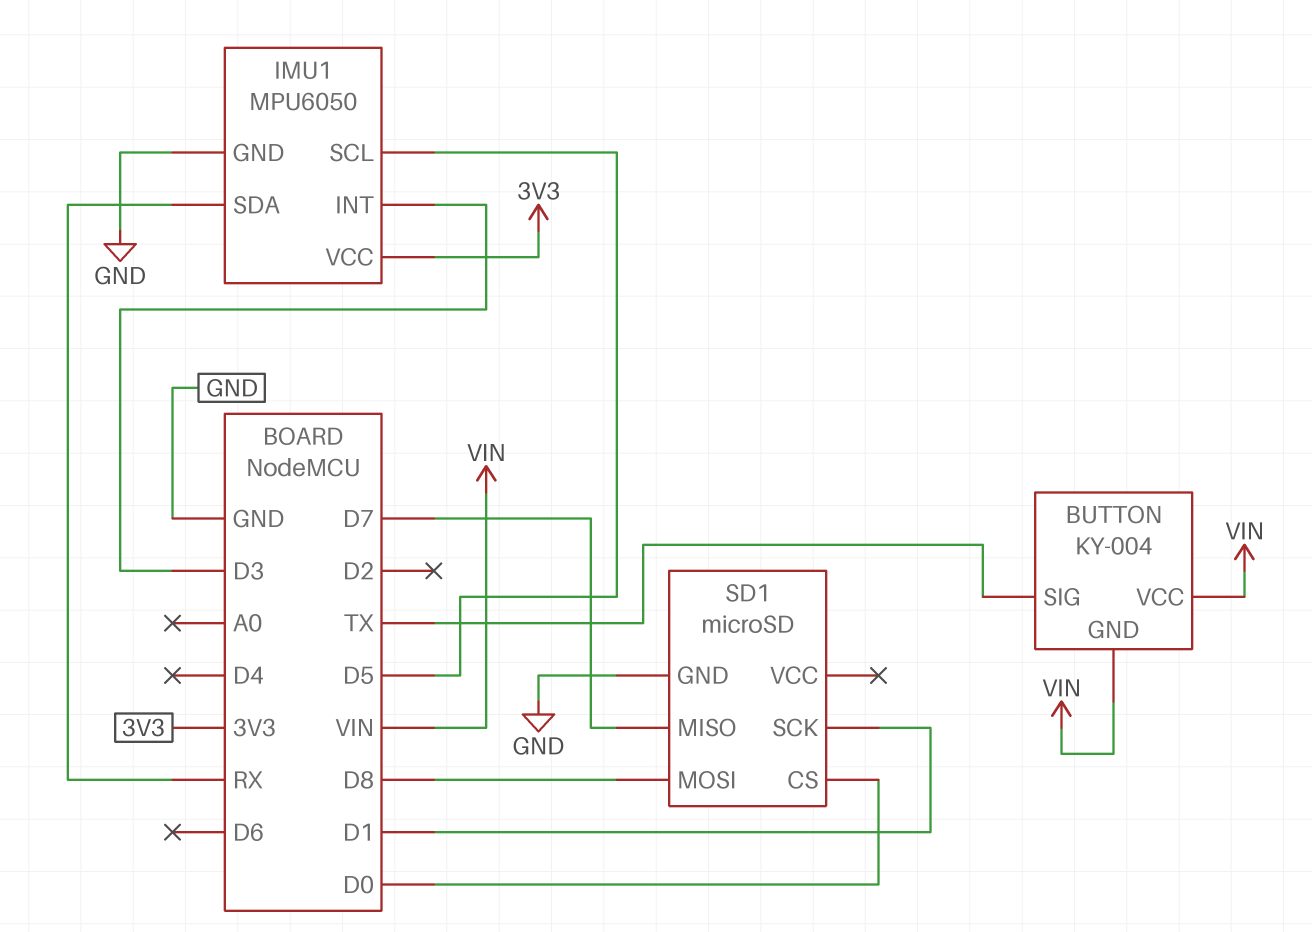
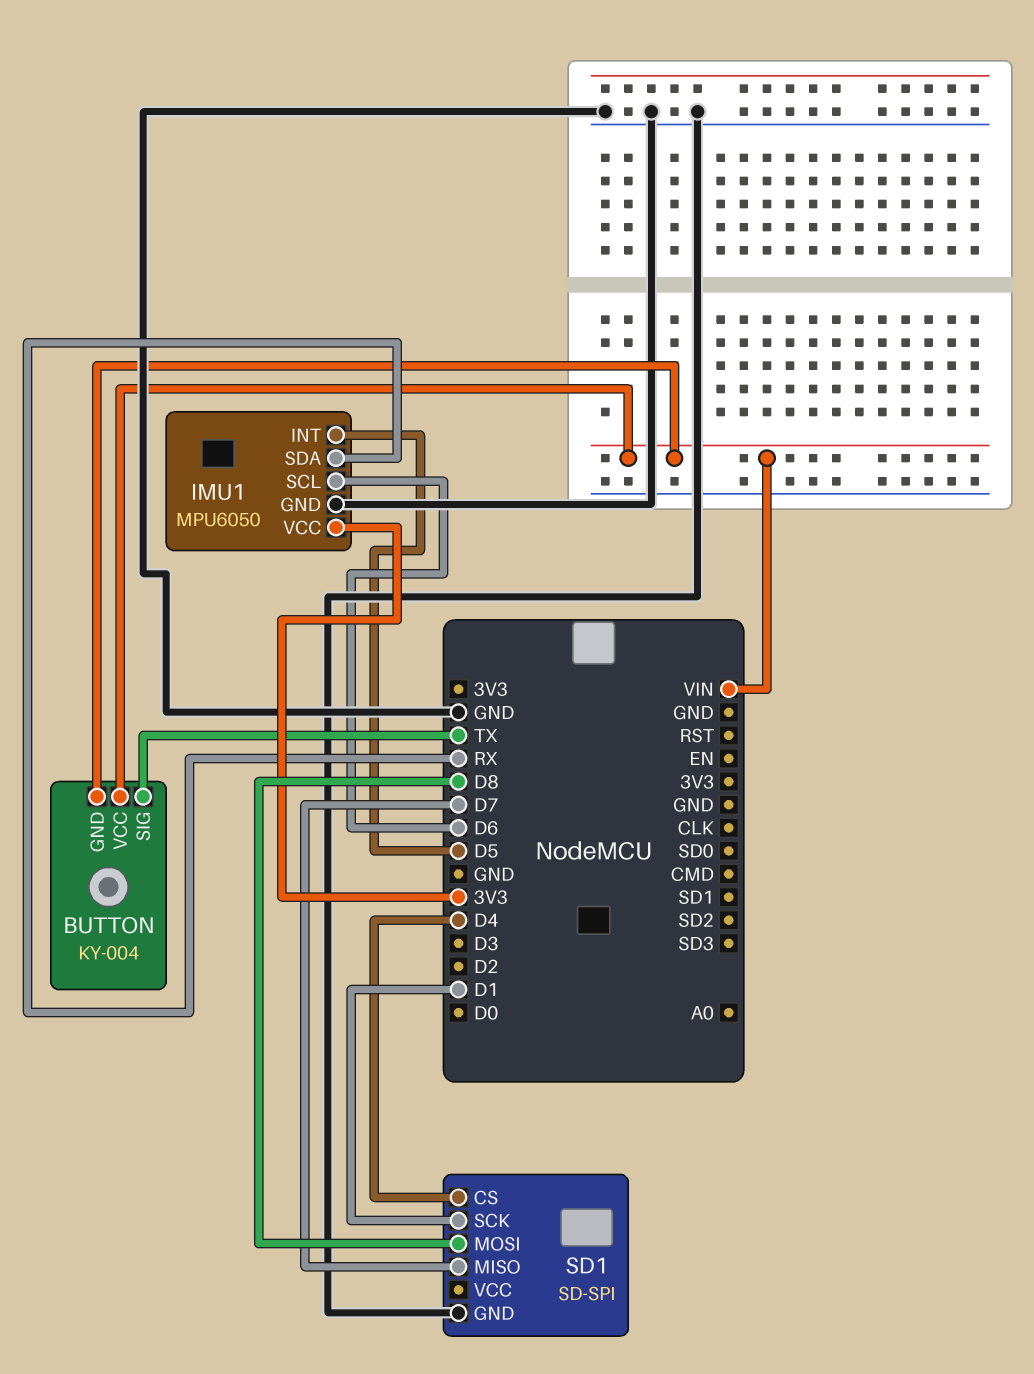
IMU1 pin INT: D3 -> D5
IMU1 pin SCL: D5 -> D6
SD1: microSD -> SD-SPI
SD1 pin CS: D0 -> D4

